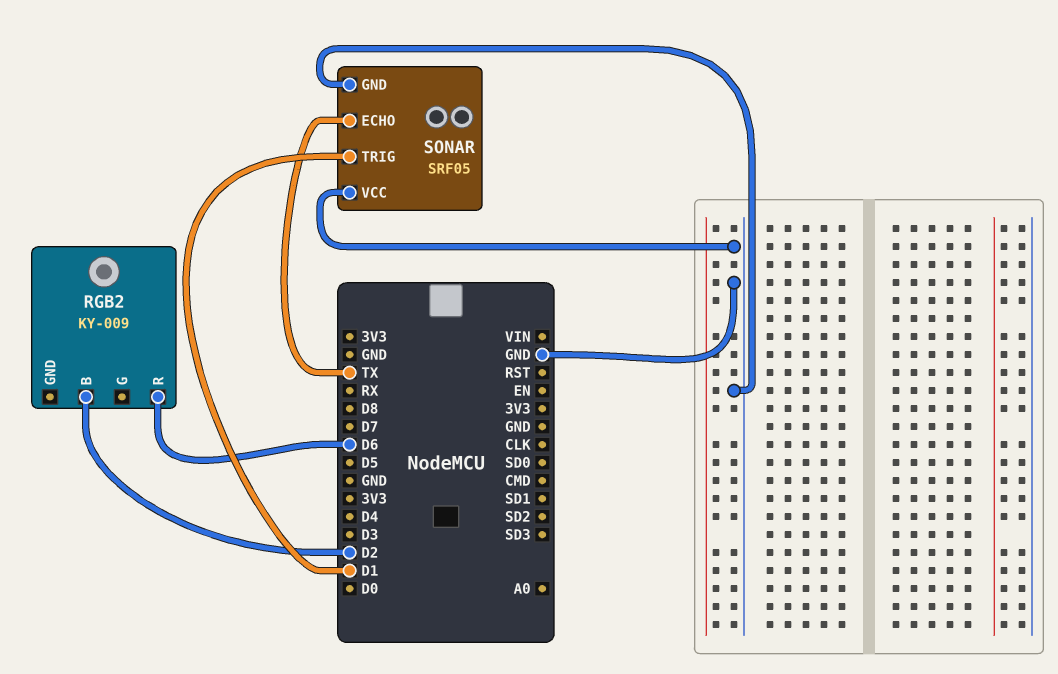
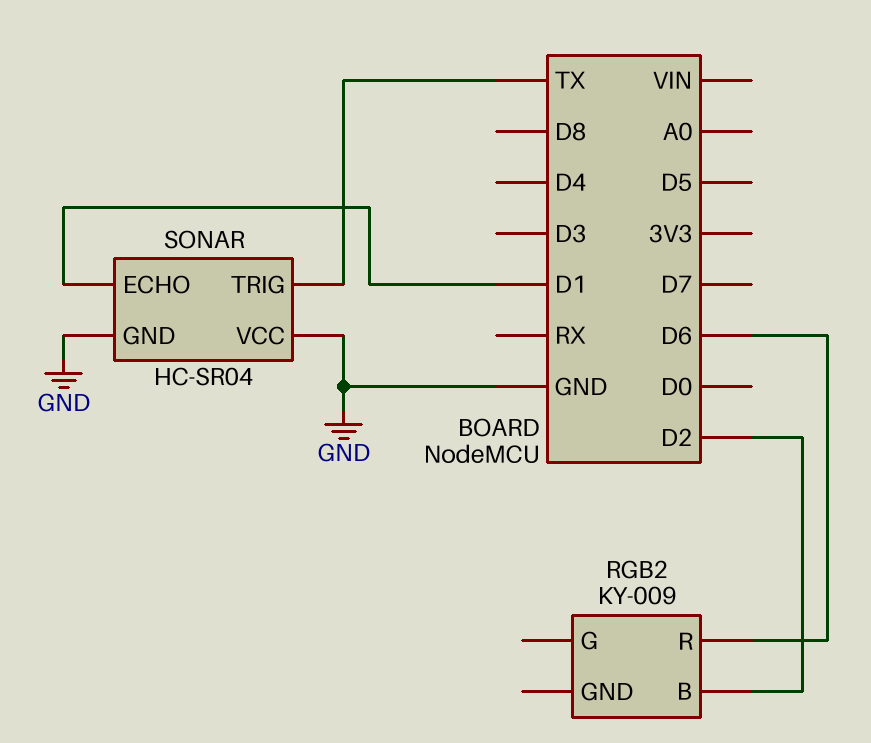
SONAR: SRF05 -> HC-SR04
SONAR pin ECHO: TX -> D1
SONAR pin TRIG: D1 -> TX

